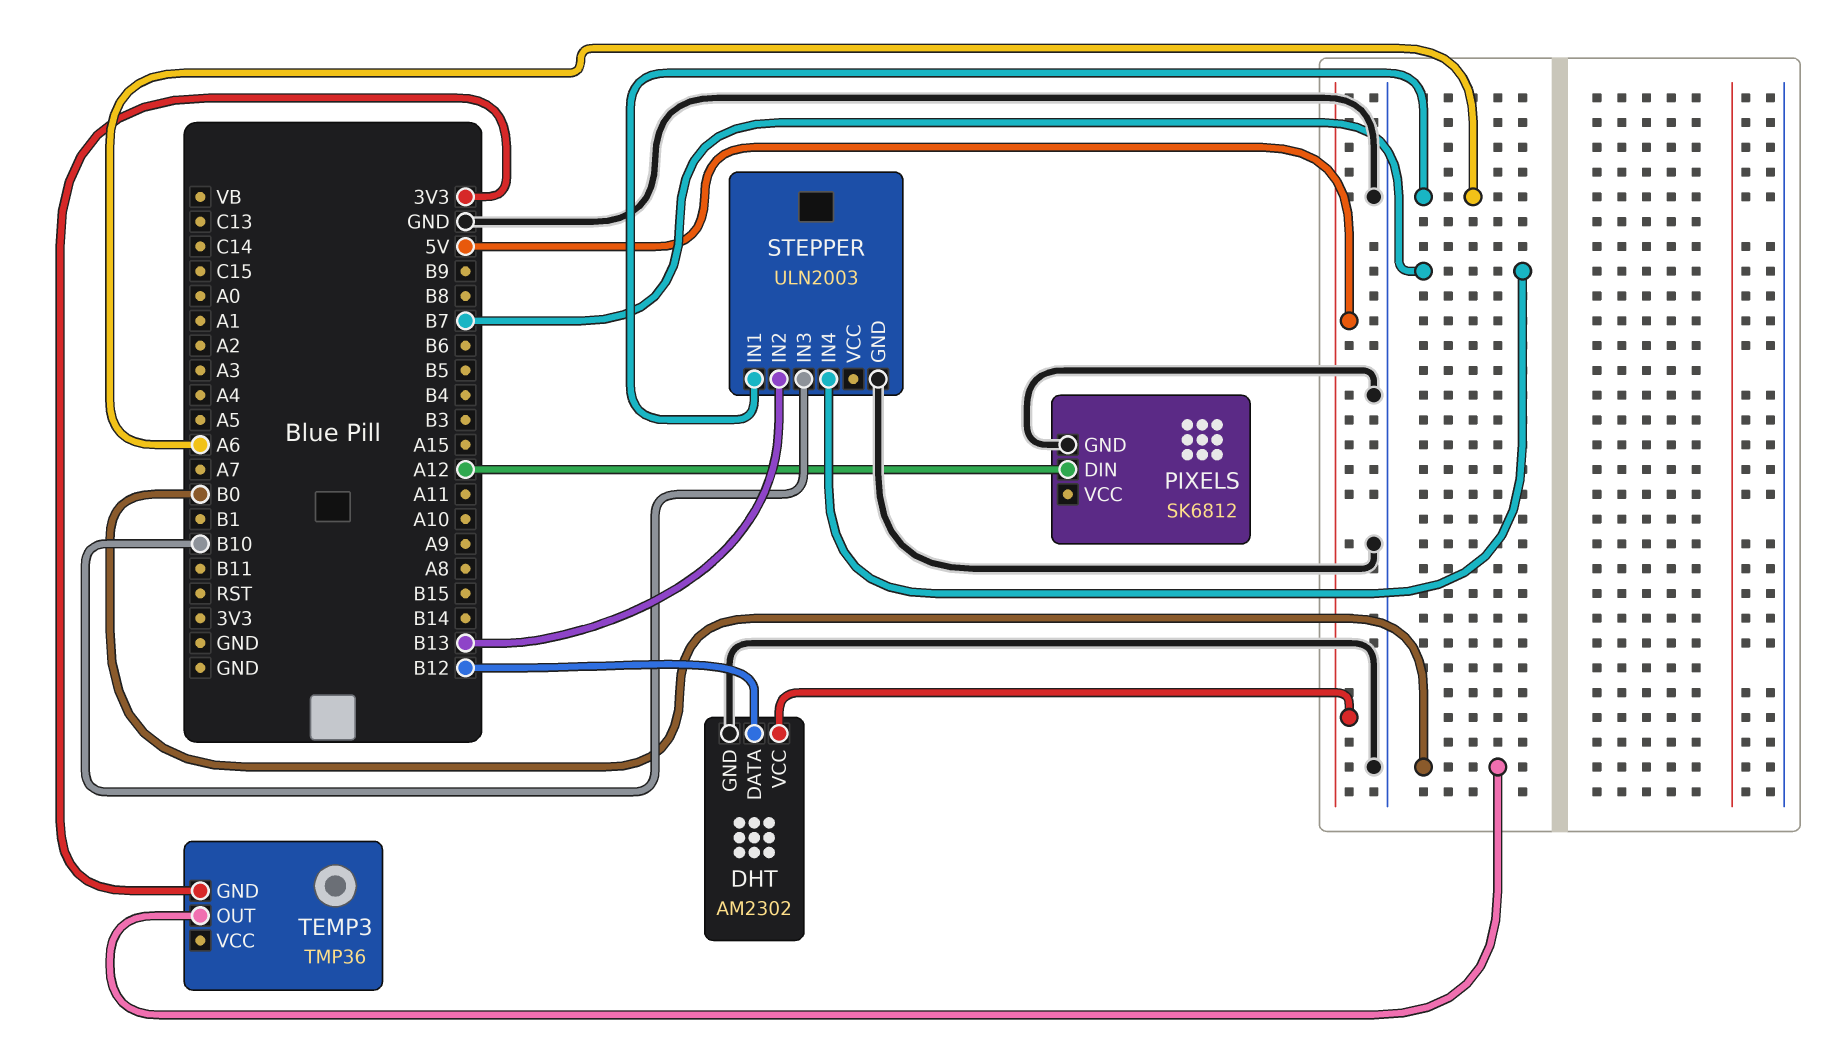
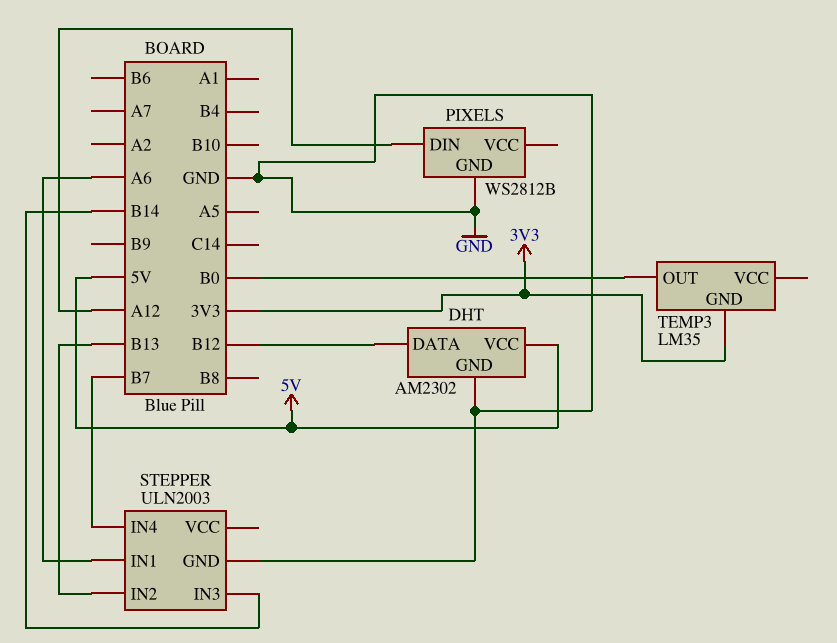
PIXELS: SK6812 -> WS2812B
STEPPER pin IN3: B10 -> B14
TEMP3: TMP36 -> LM35

